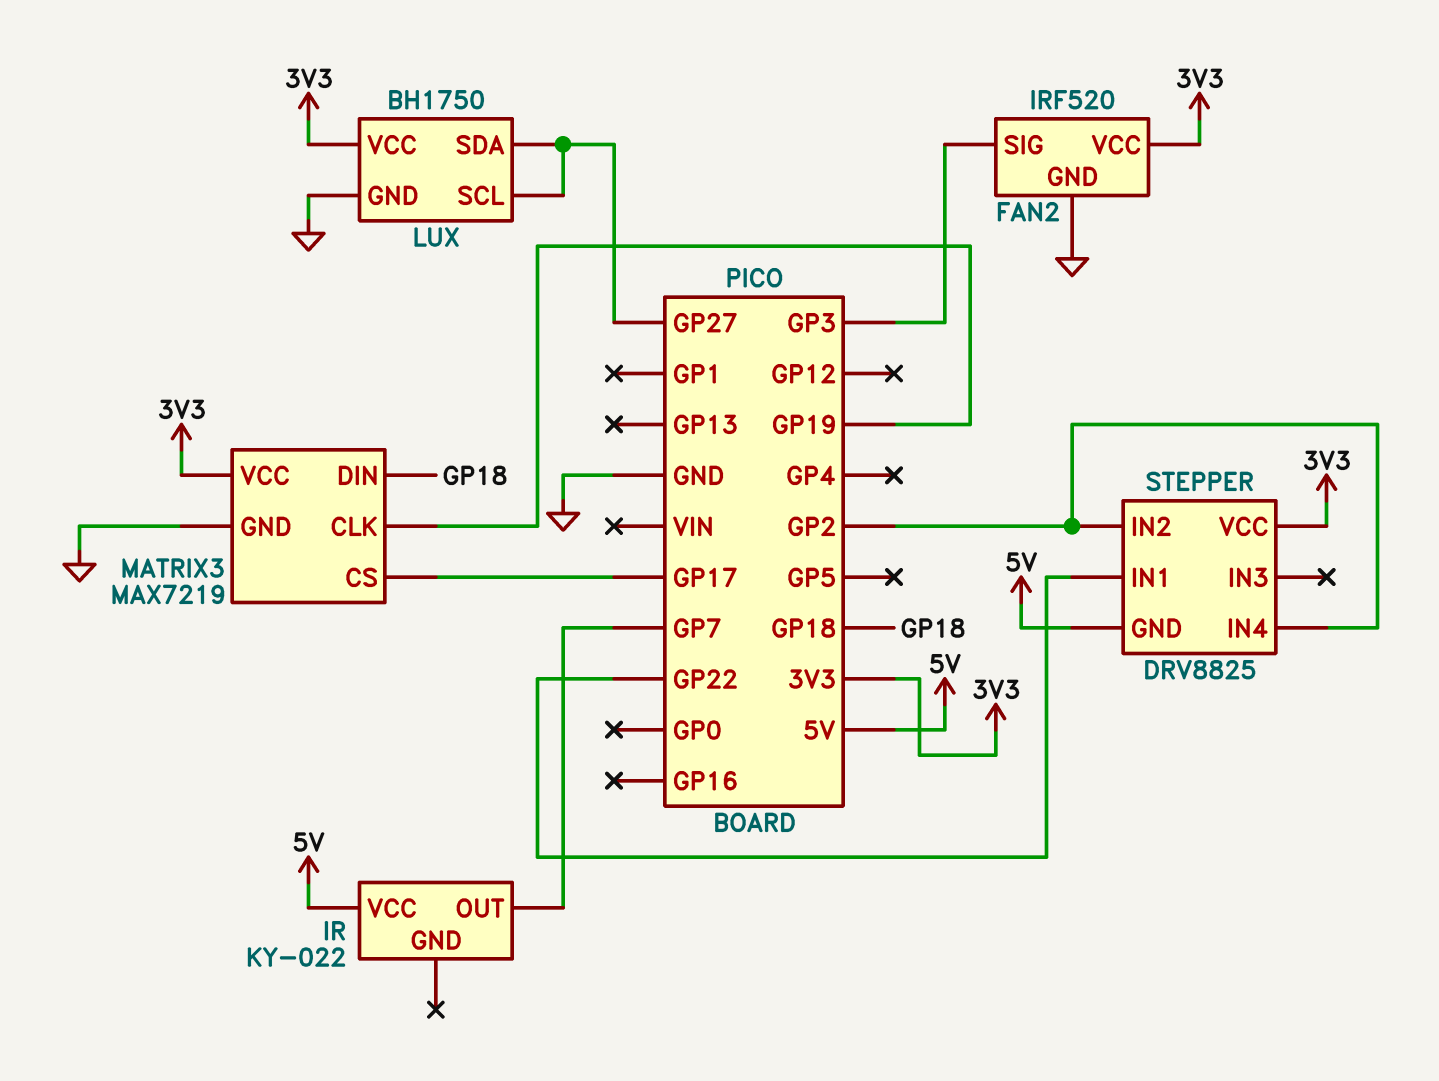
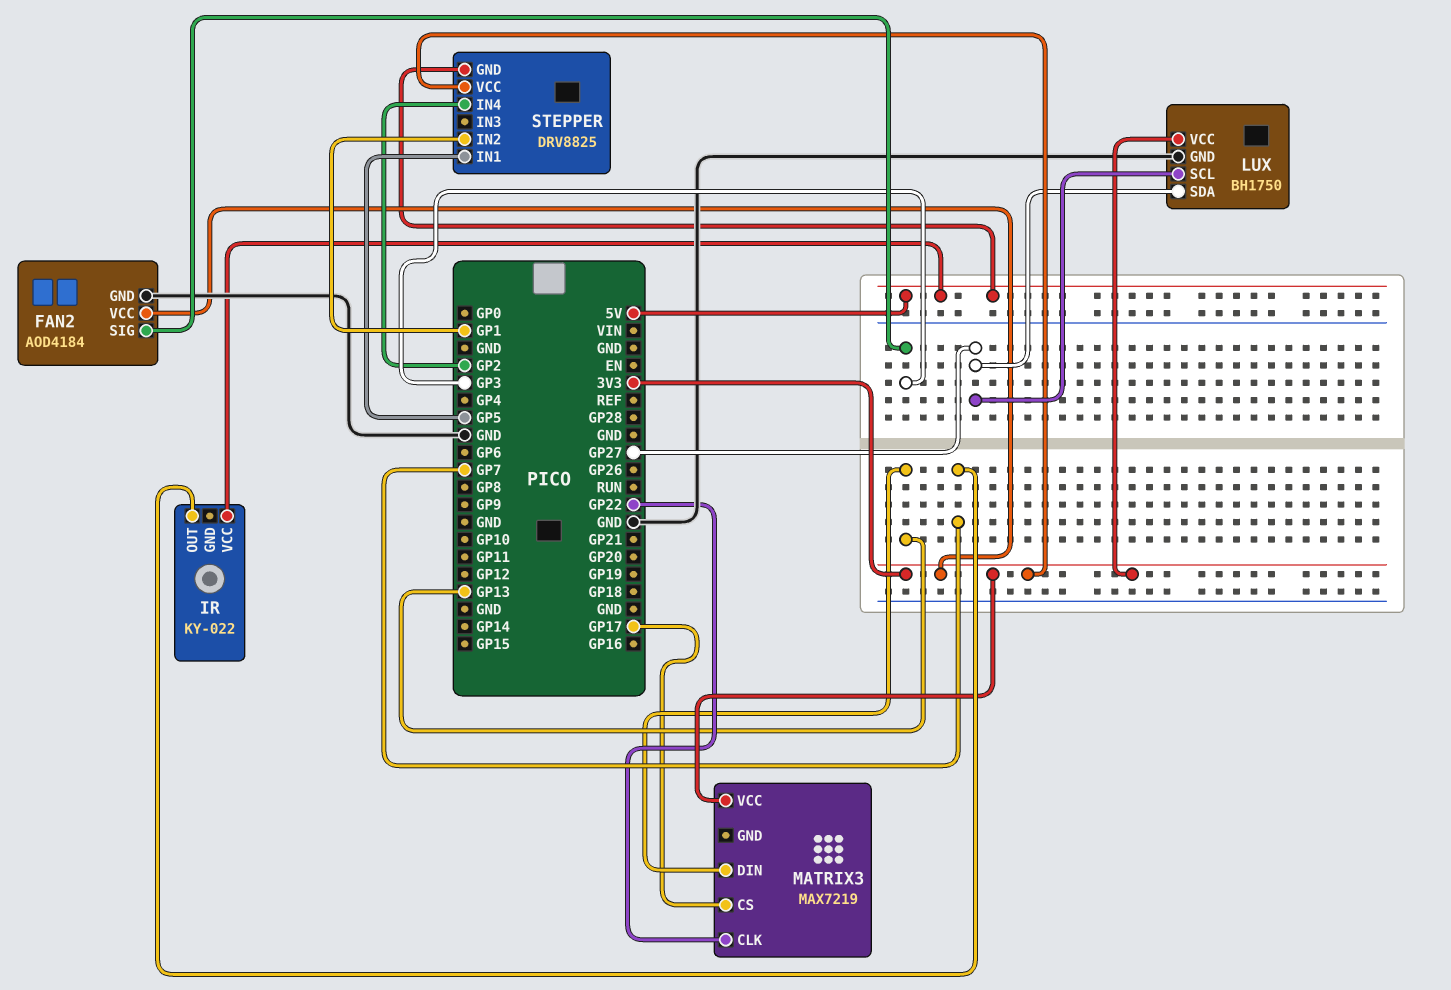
FAN2: IRF520 -> AOD4184
MATRIX3 pin CLK: GP19 -> GP22
MATRIX3 pin DIN: GP18 -> GP13
MATRIX3 pin GND: GND -> none
STEPPER pin IN1: GP22 -> GP5
STEPPER pin IN2: GP2 -> GP1

